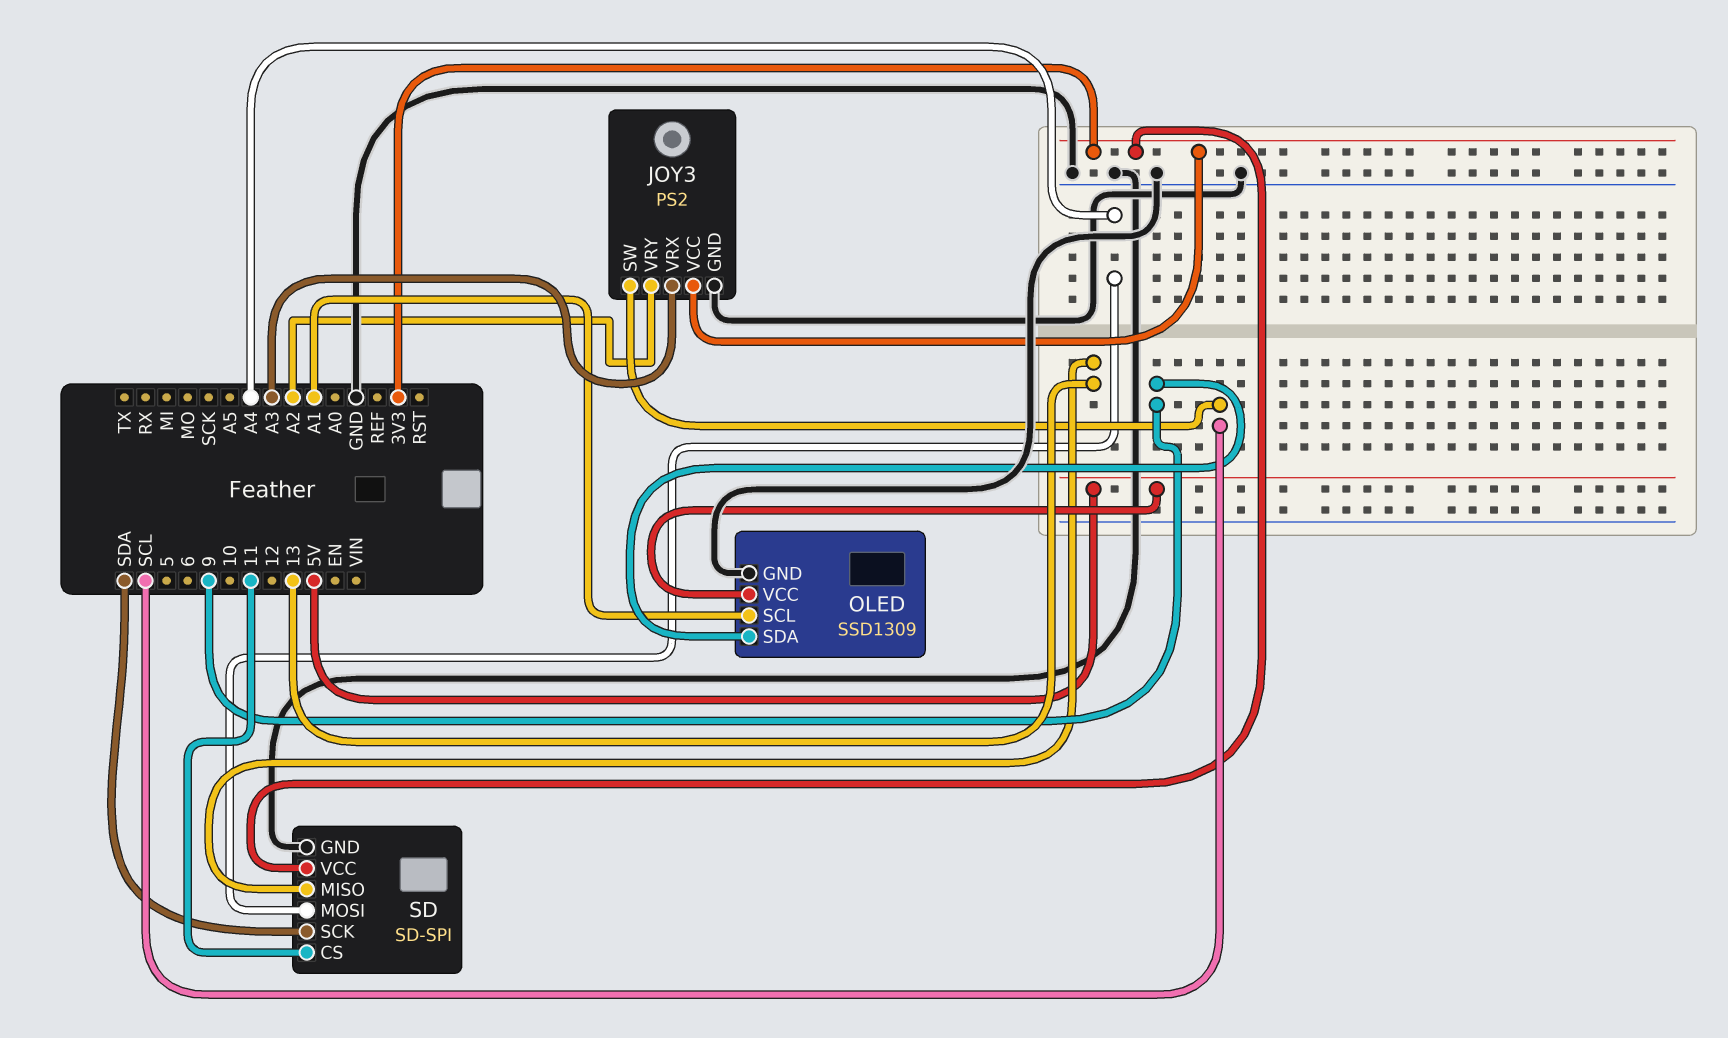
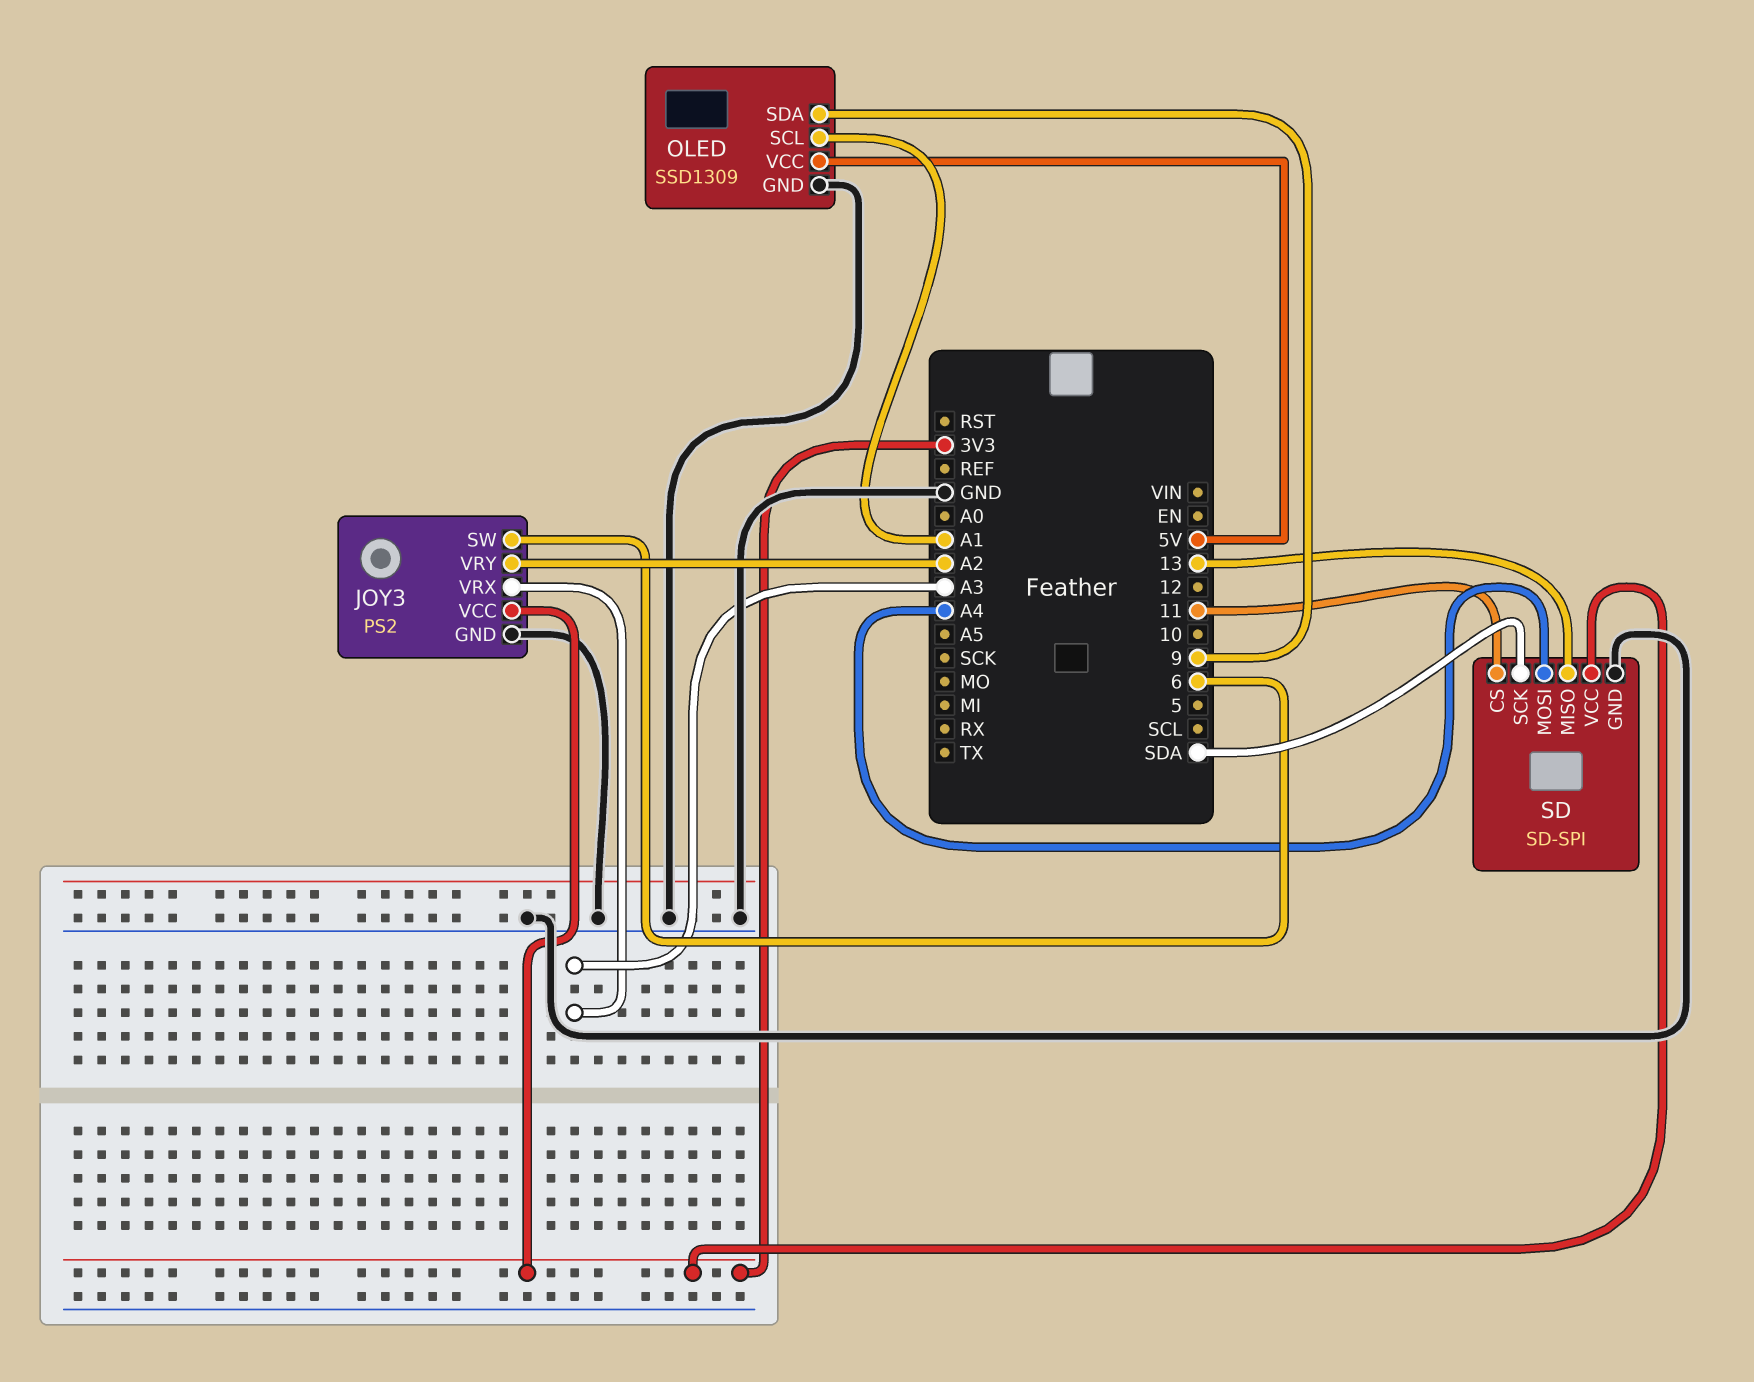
JOY3 pin SW: SCL -> 6

